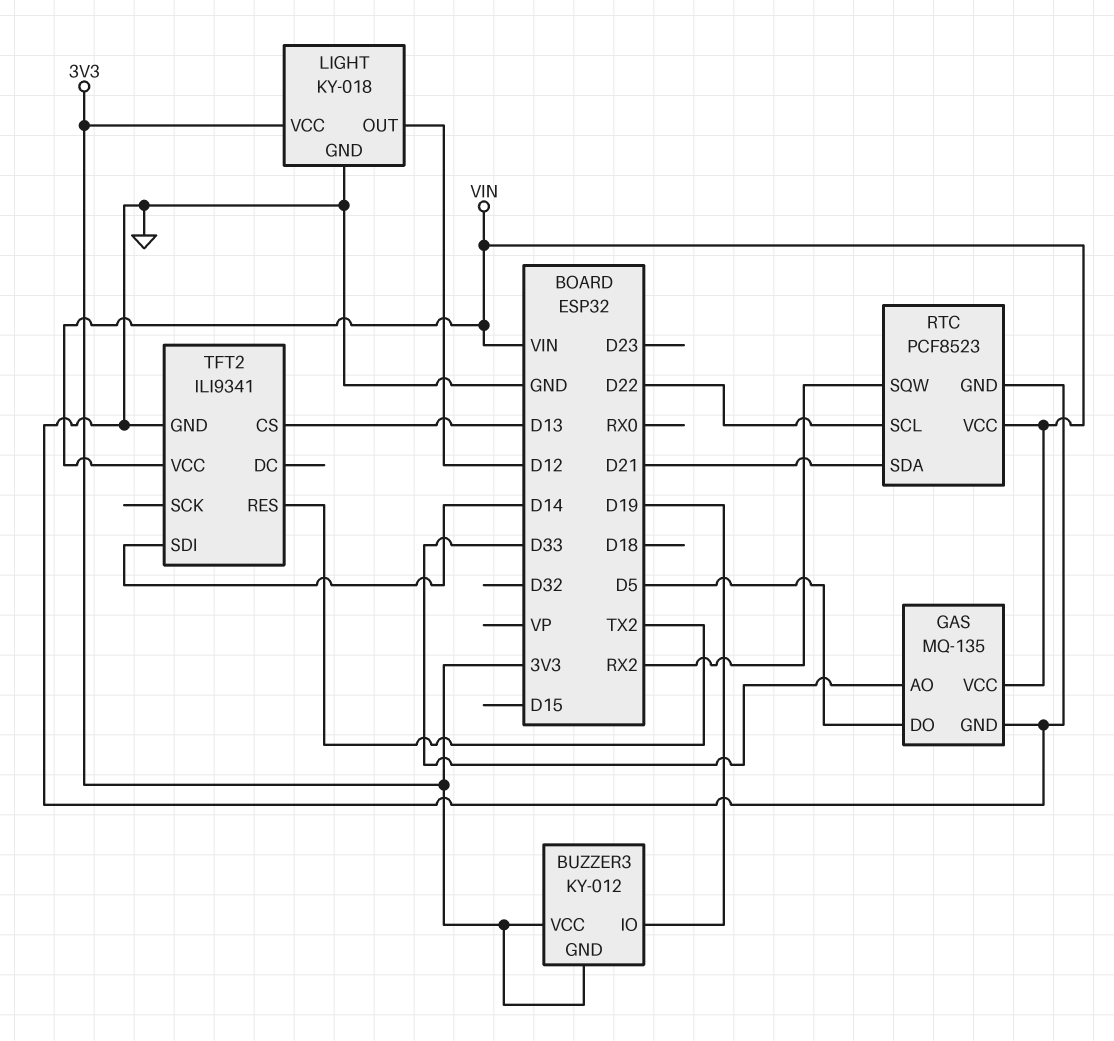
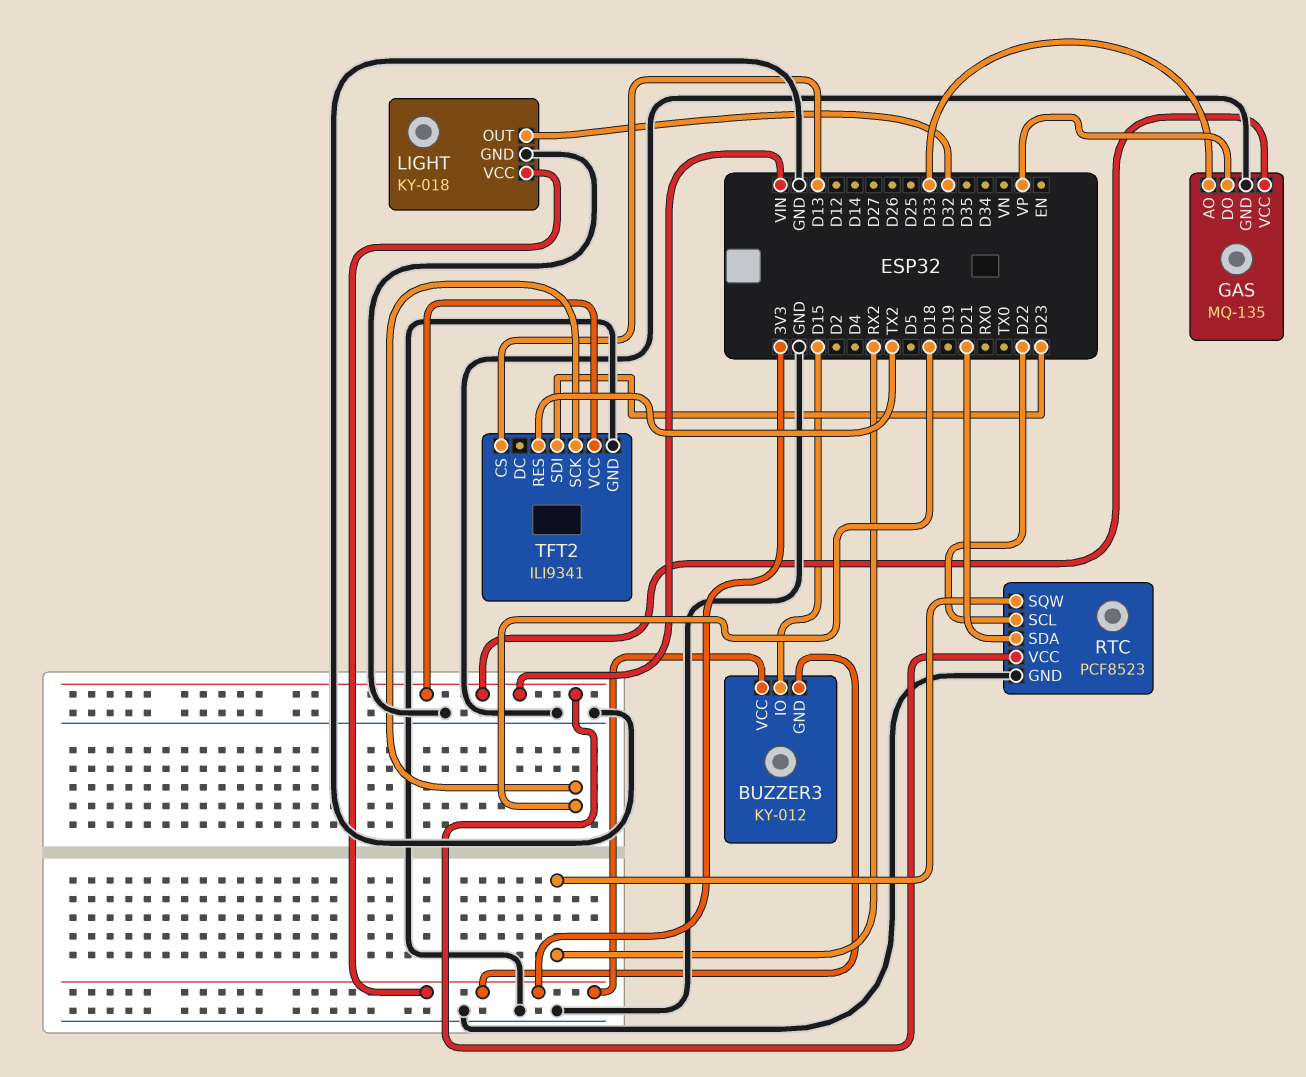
BUZZER3 pin IO: D19 -> D15
GAS pin DO: D5 -> VP
LIGHT pin OUT: D12 -> D32
TFT2 pin SCK: none -> D18
TFT2 pin SDI: D14 -> D23

